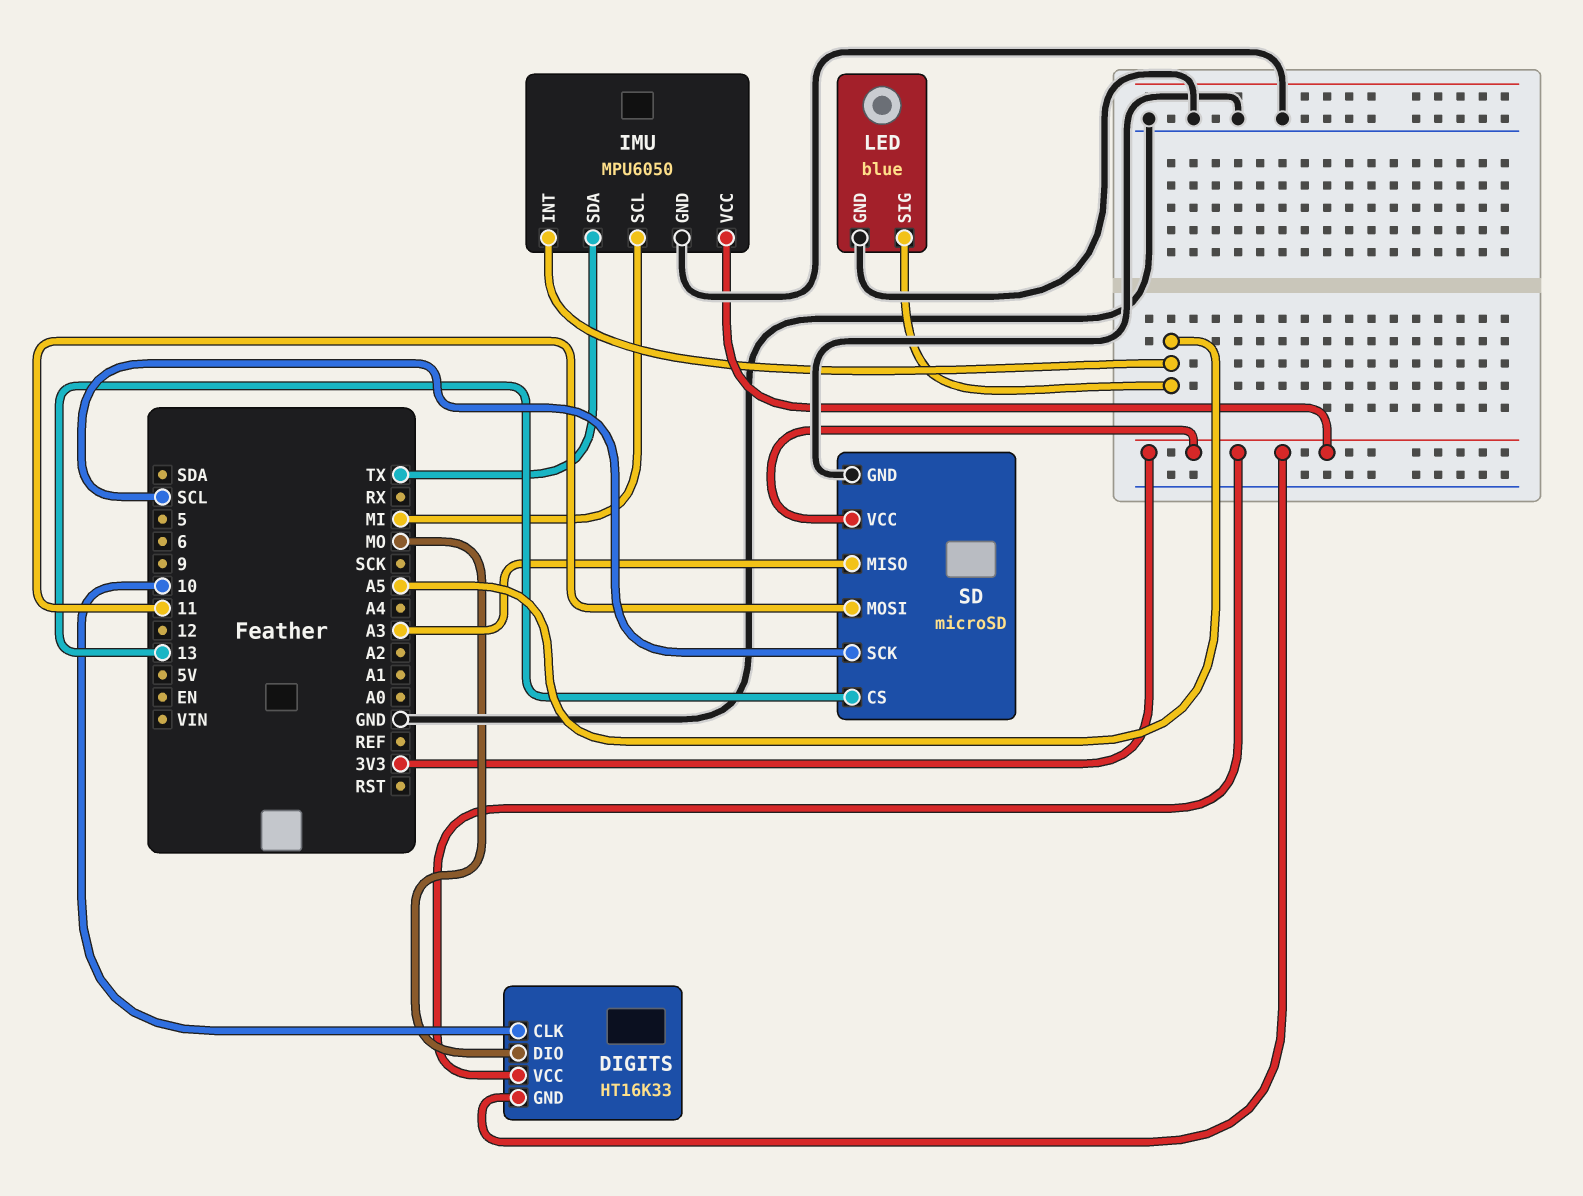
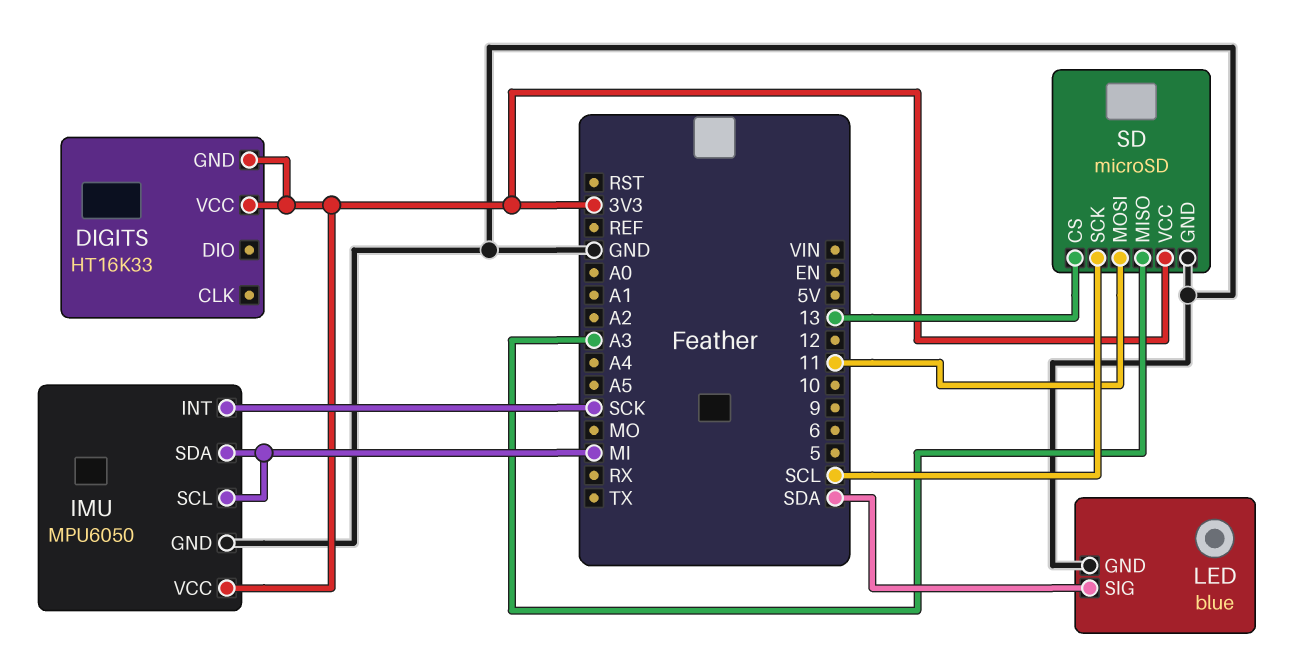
DIGITS pin CLK: 10 -> none
DIGITS pin DIO: MO -> none
IMU pin INT: A5 -> SCK
IMU pin SDA: TX -> MI
LED pin SIG: A5 -> SDA

